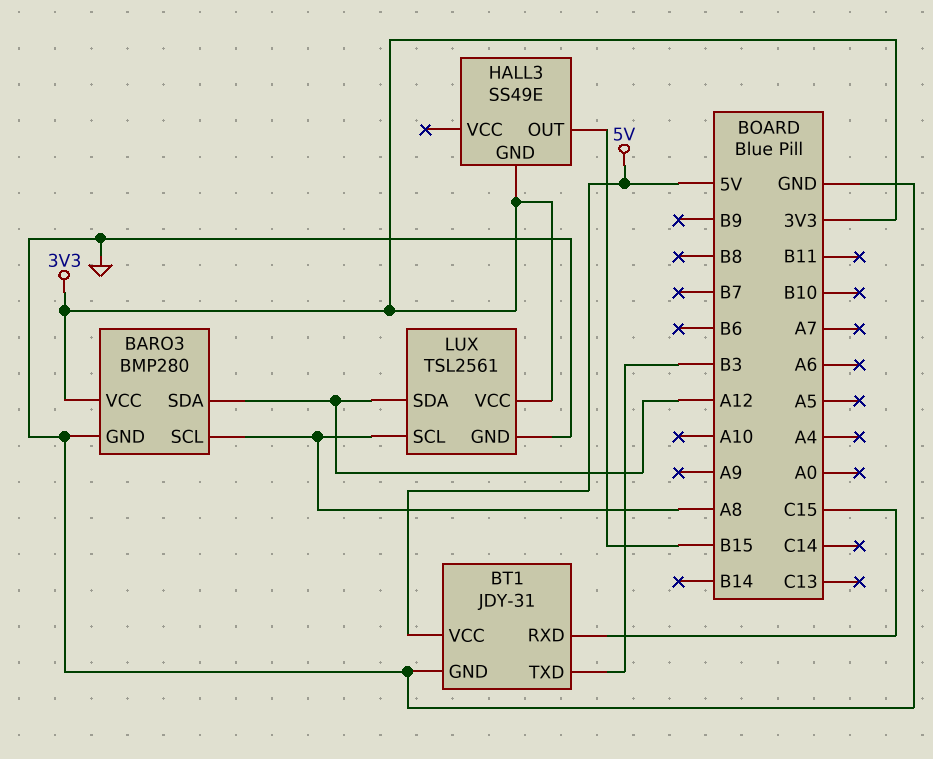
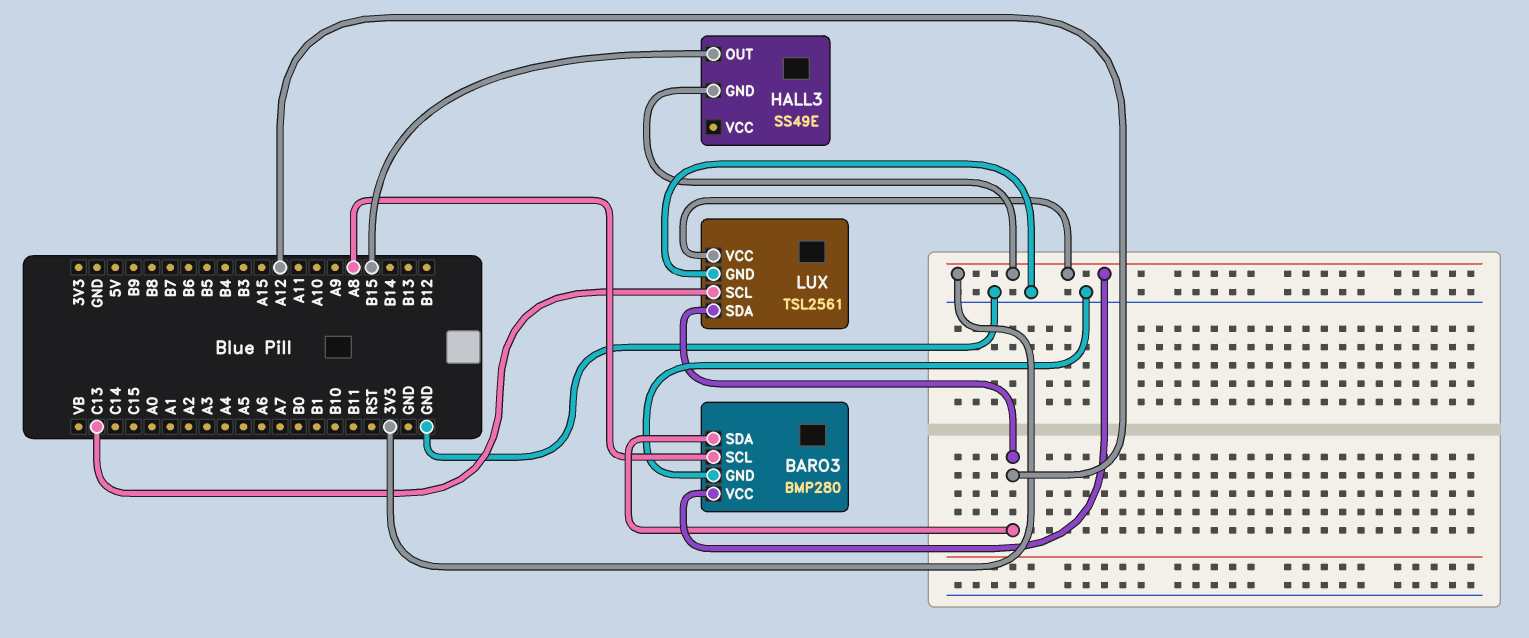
BT1: JDY-31 -> none
BT1 pin GND: GND -> none
BT1 pin RXD: C15 -> none
BT1 pin TXD: B3 -> none
BT1 pin VCC: 5V -> none
LUX pin SCL: A8 -> C13

